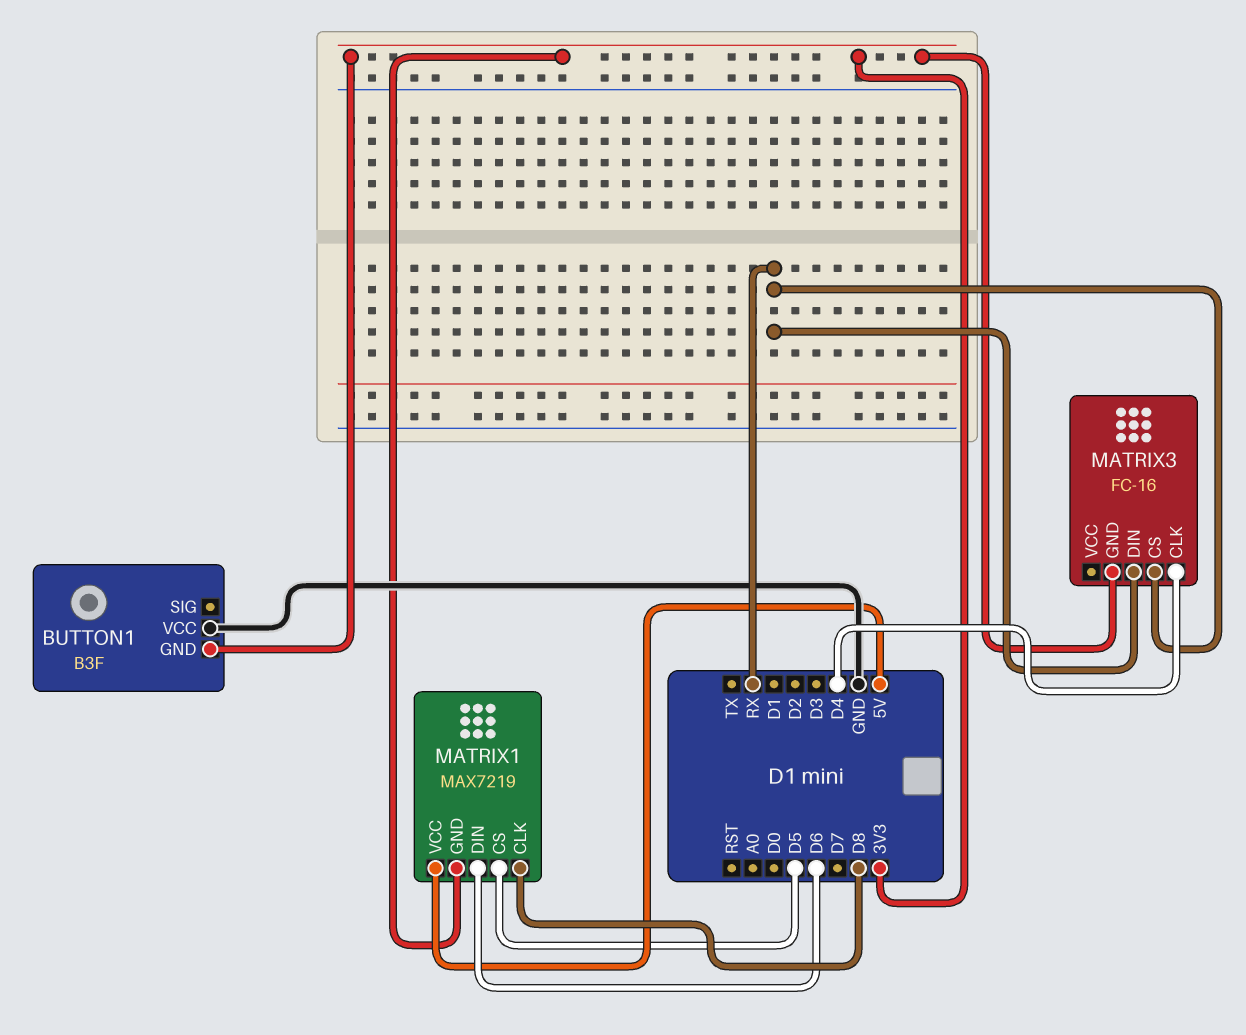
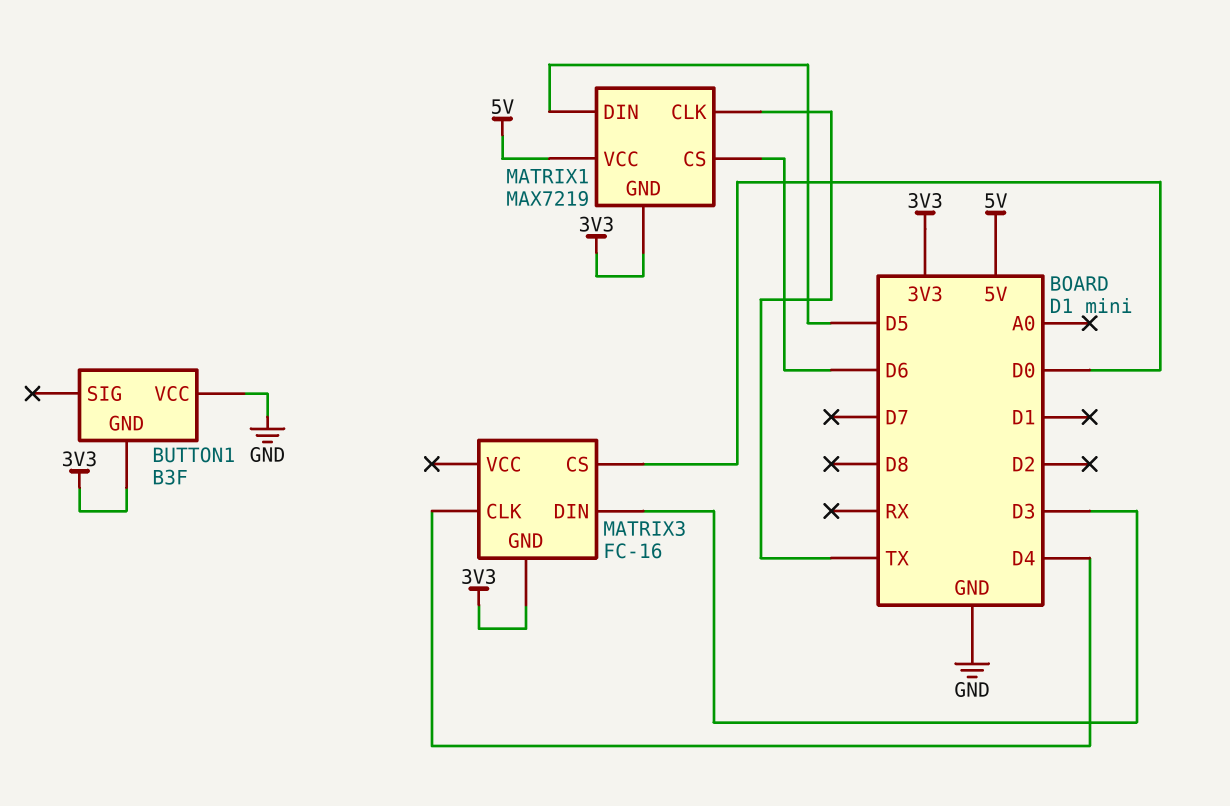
MATRIX1 pin CLK: D8 -> TX
MATRIX1 pin CS: D5 -> D6
MATRIX1 pin DIN: D6 -> D5
MATRIX3 pin CS: RX -> D0
MATRIX3 pin DIN: RX -> D3

